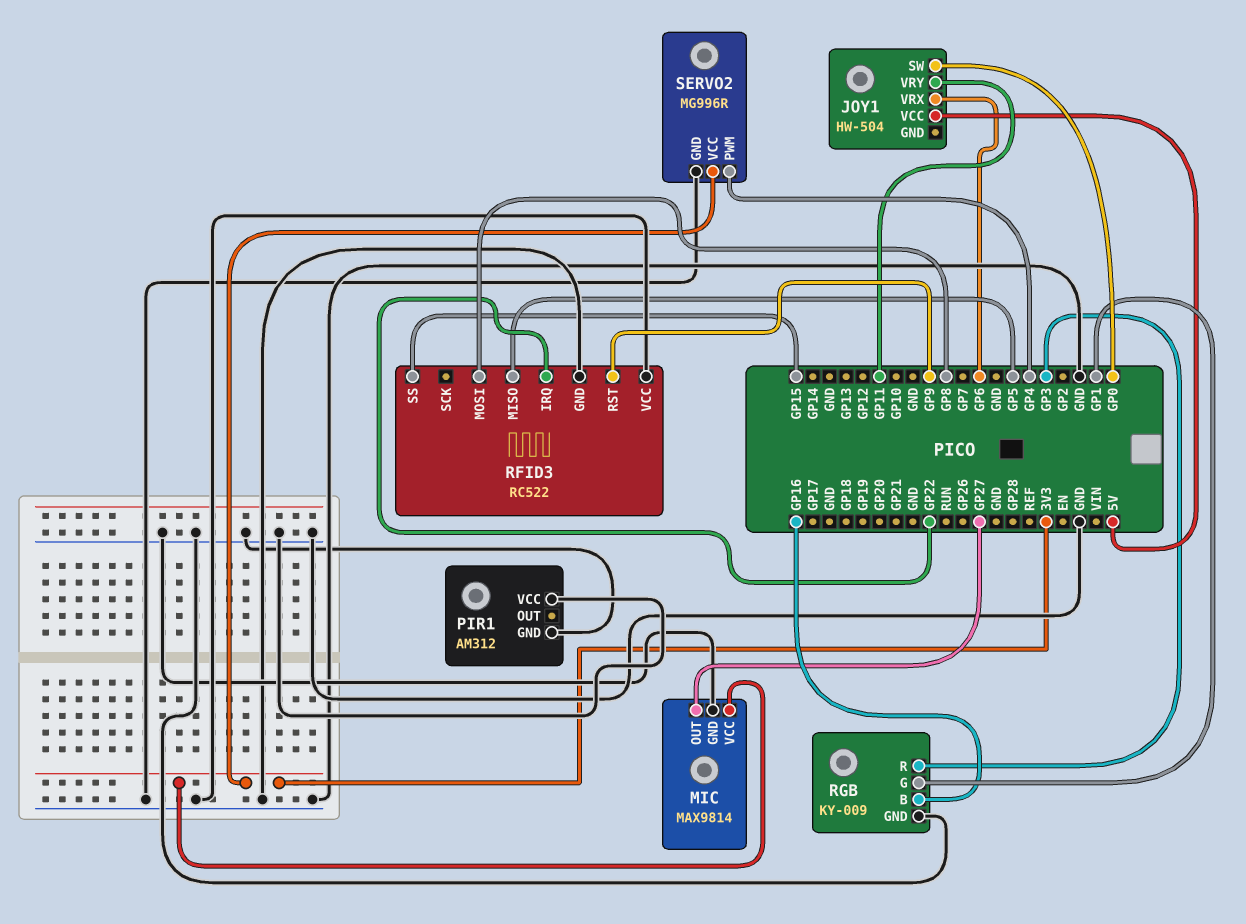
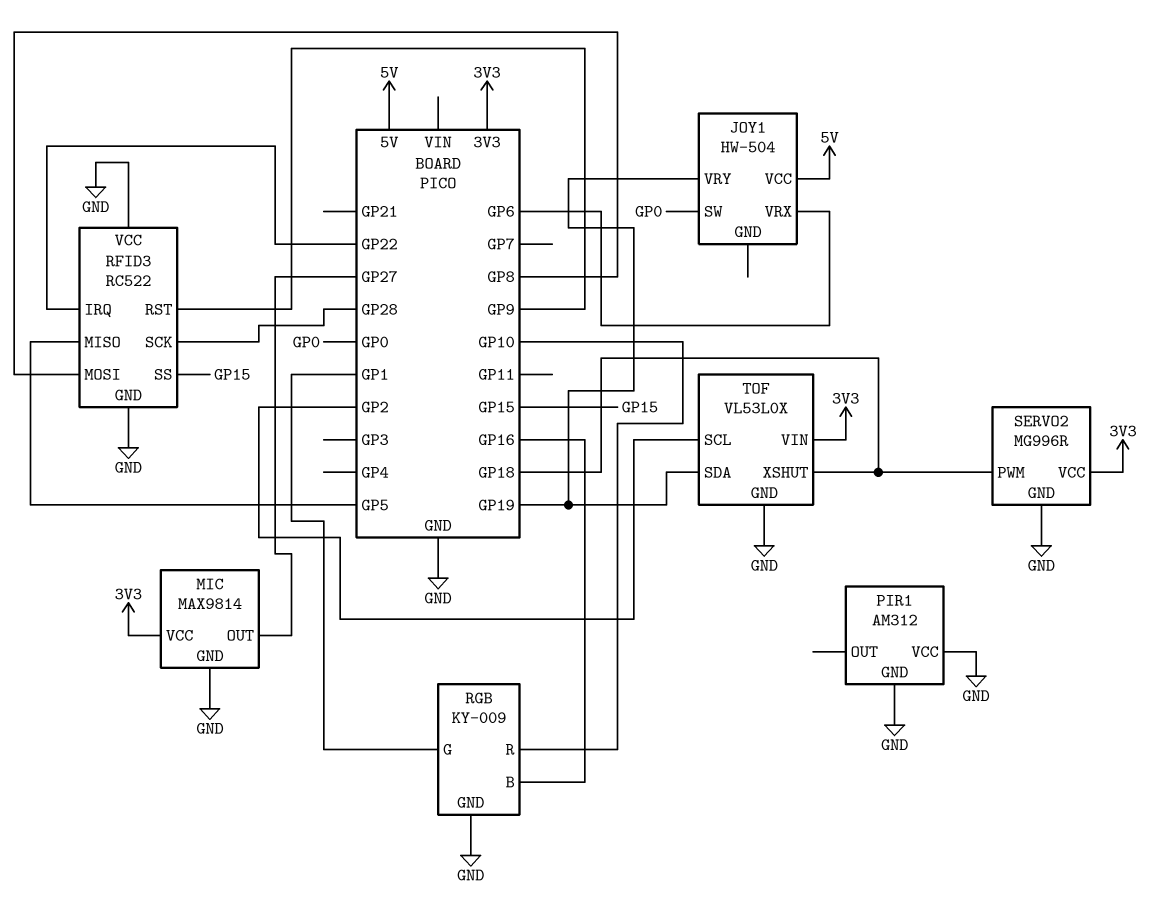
JOY1 pin VRY: GP11 -> GP19
RFID3 pin SCK: none -> GP28
RGB pin R: GP3 -> GP10
SERVO2 pin PWM: GP4 -> GP18
TOF: none -> VL53L0X
TOF pin GND: none -> GND
TOF pin SCL: none -> GP2
TOF pin SDA: none -> GP19
TOF pin VIN: none -> 3V3
TOF pin XSHUT: none -> GP18

